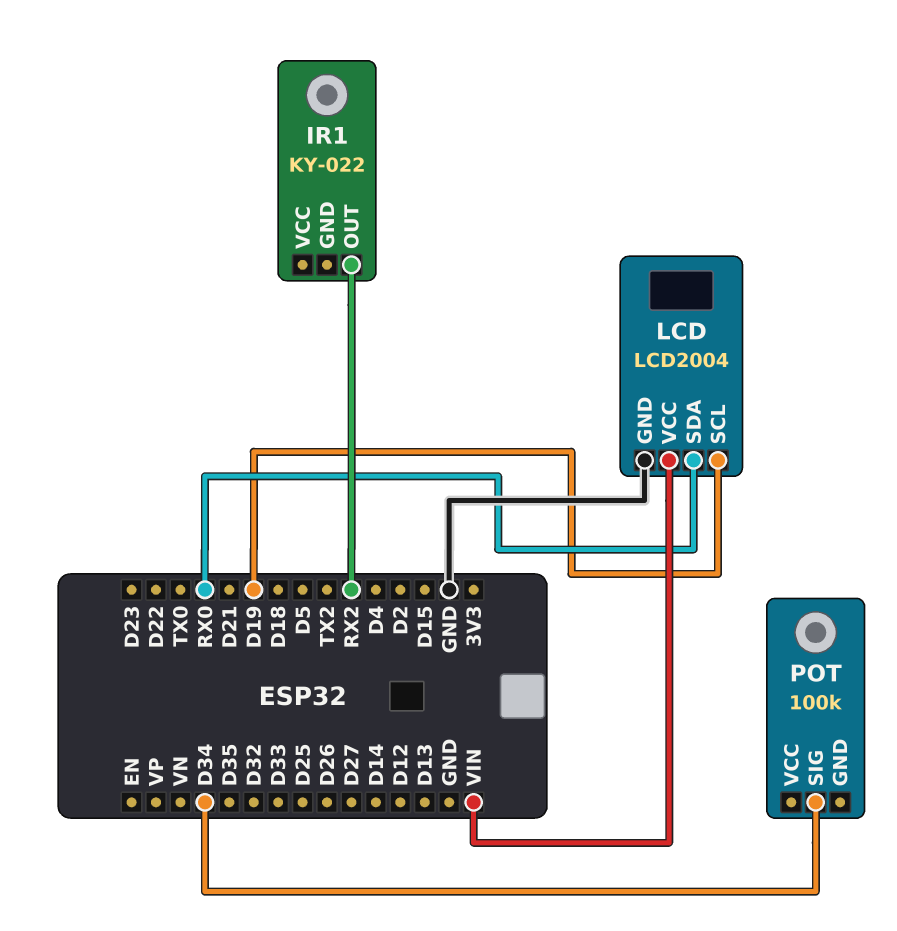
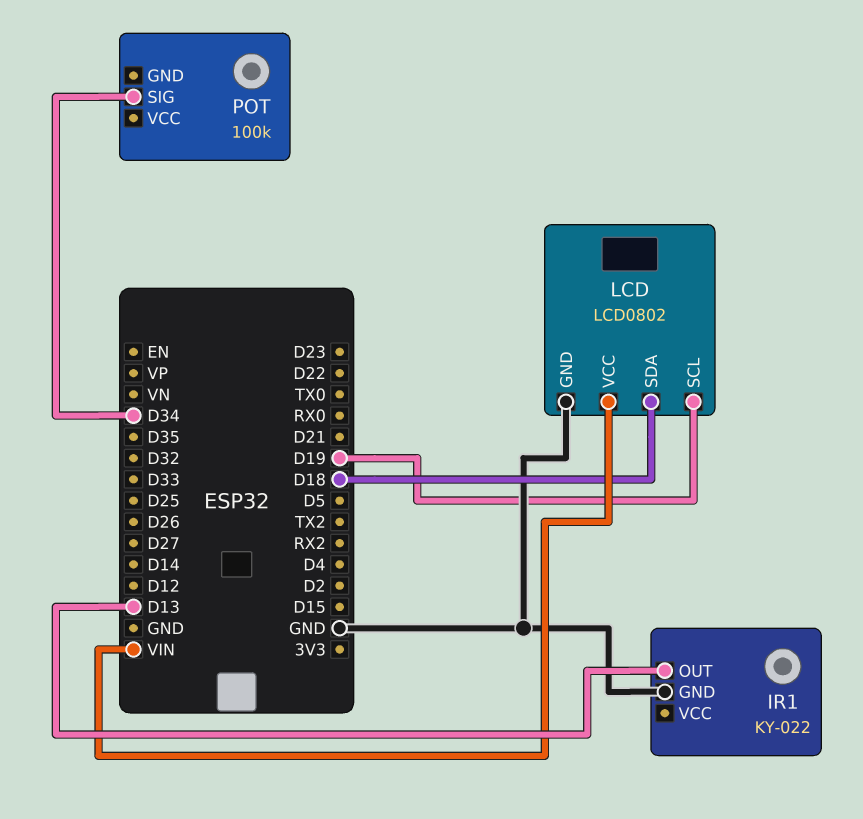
IR1 pin GND: none -> GND
IR1 pin OUT: RX2 -> D13
LCD: LCD2004 -> LCD0802
LCD pin SDA: RX0 -> D18

